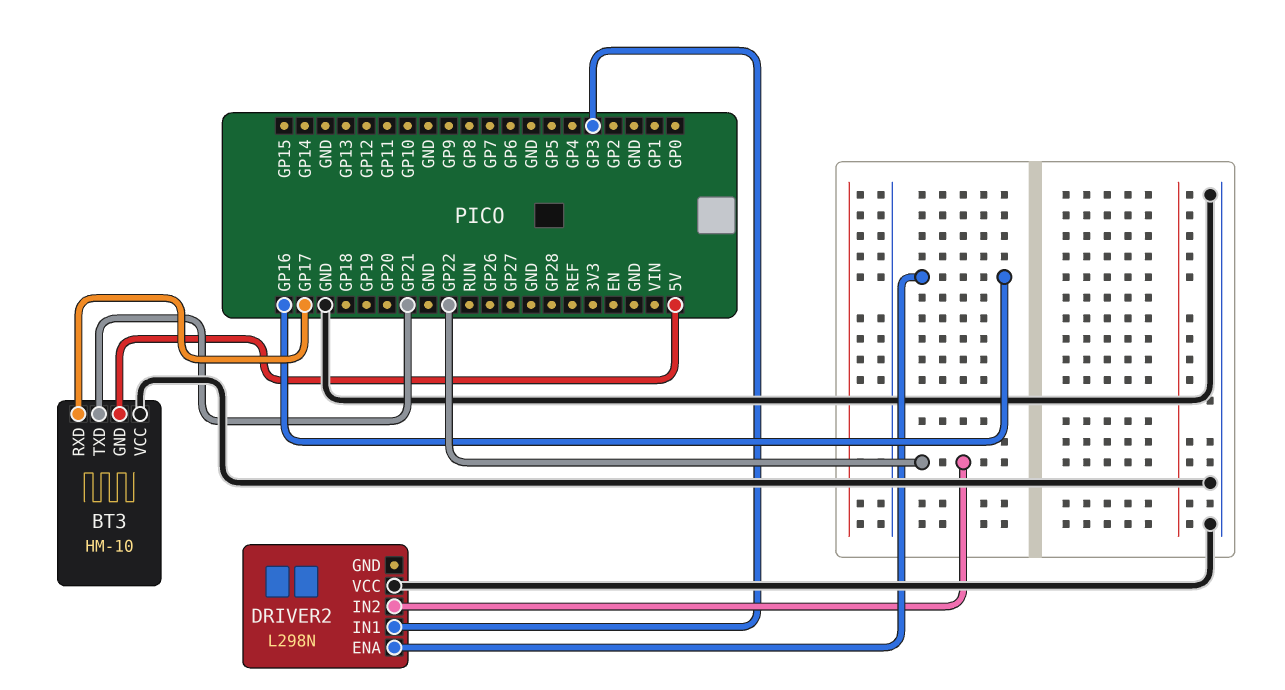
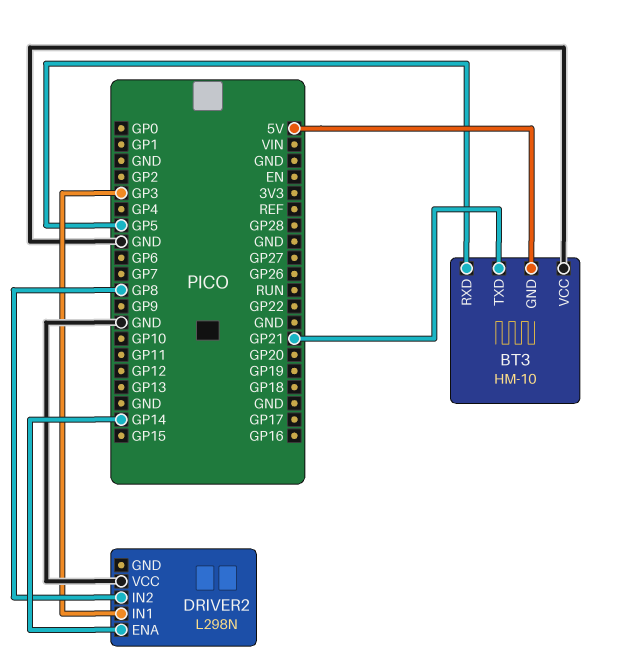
BT3 pin RXD: GP17 -> GP5
DRIVER2 pin ENA: GP16 -> GP14
DRIVER2 pin IN2: GP22 -> GP8

